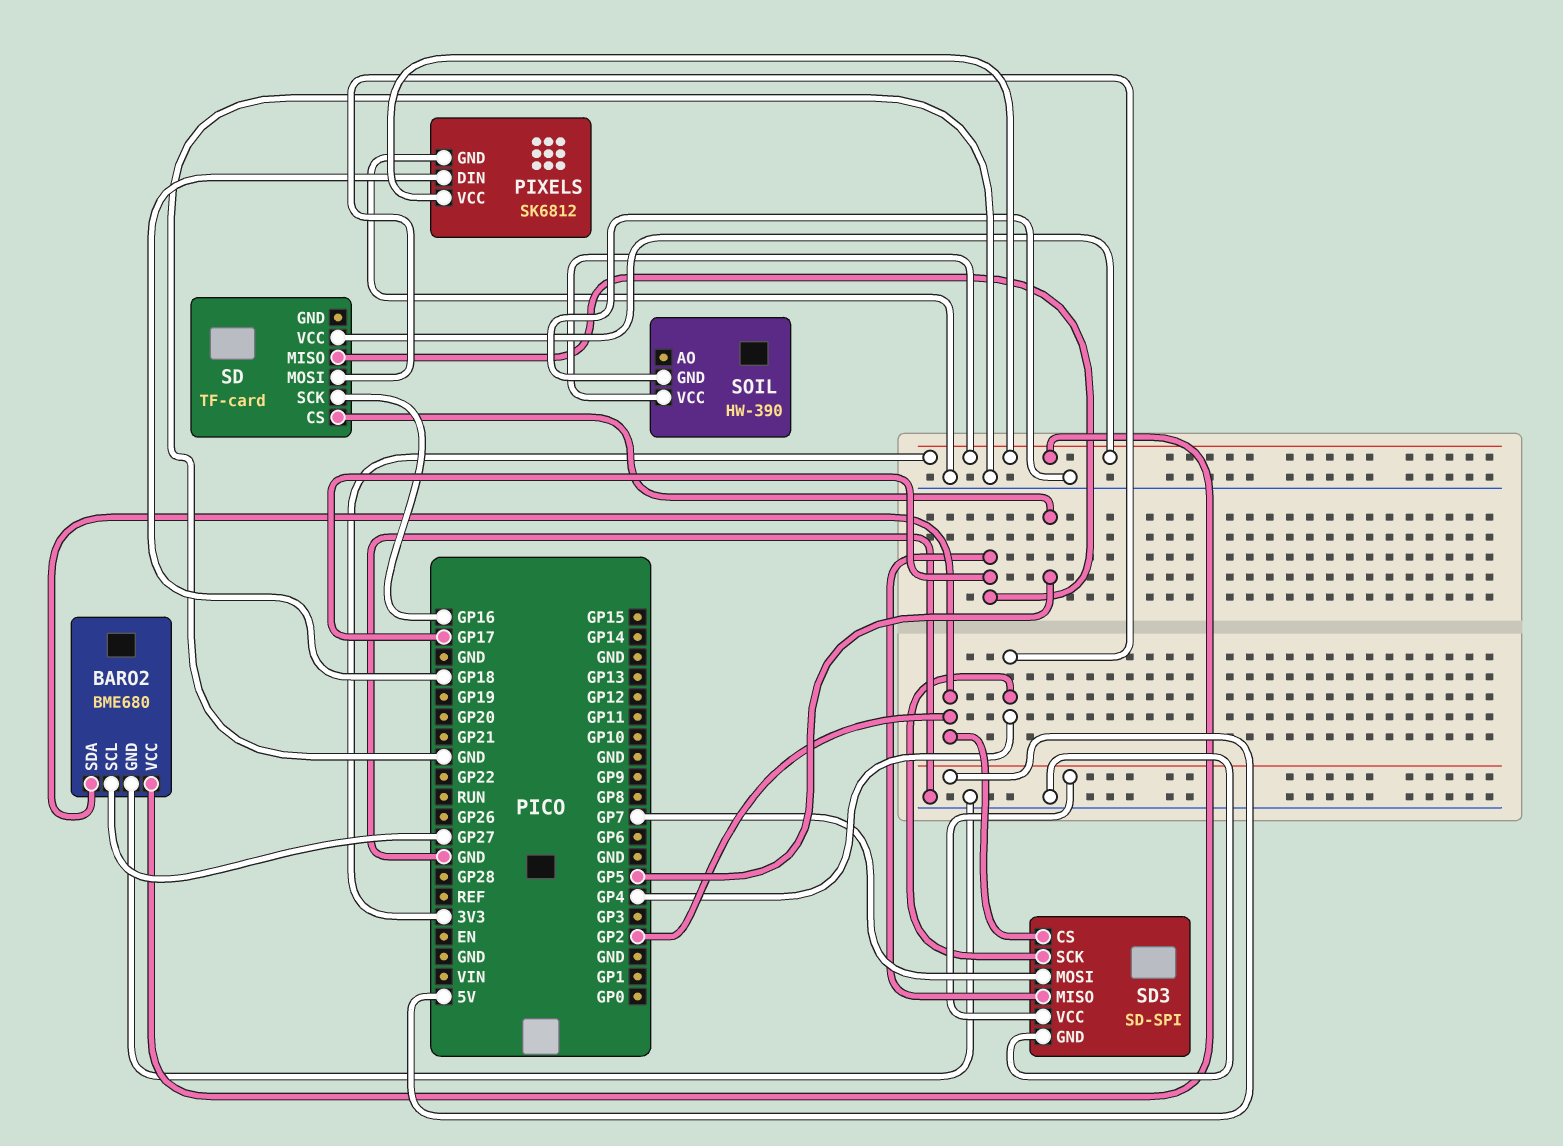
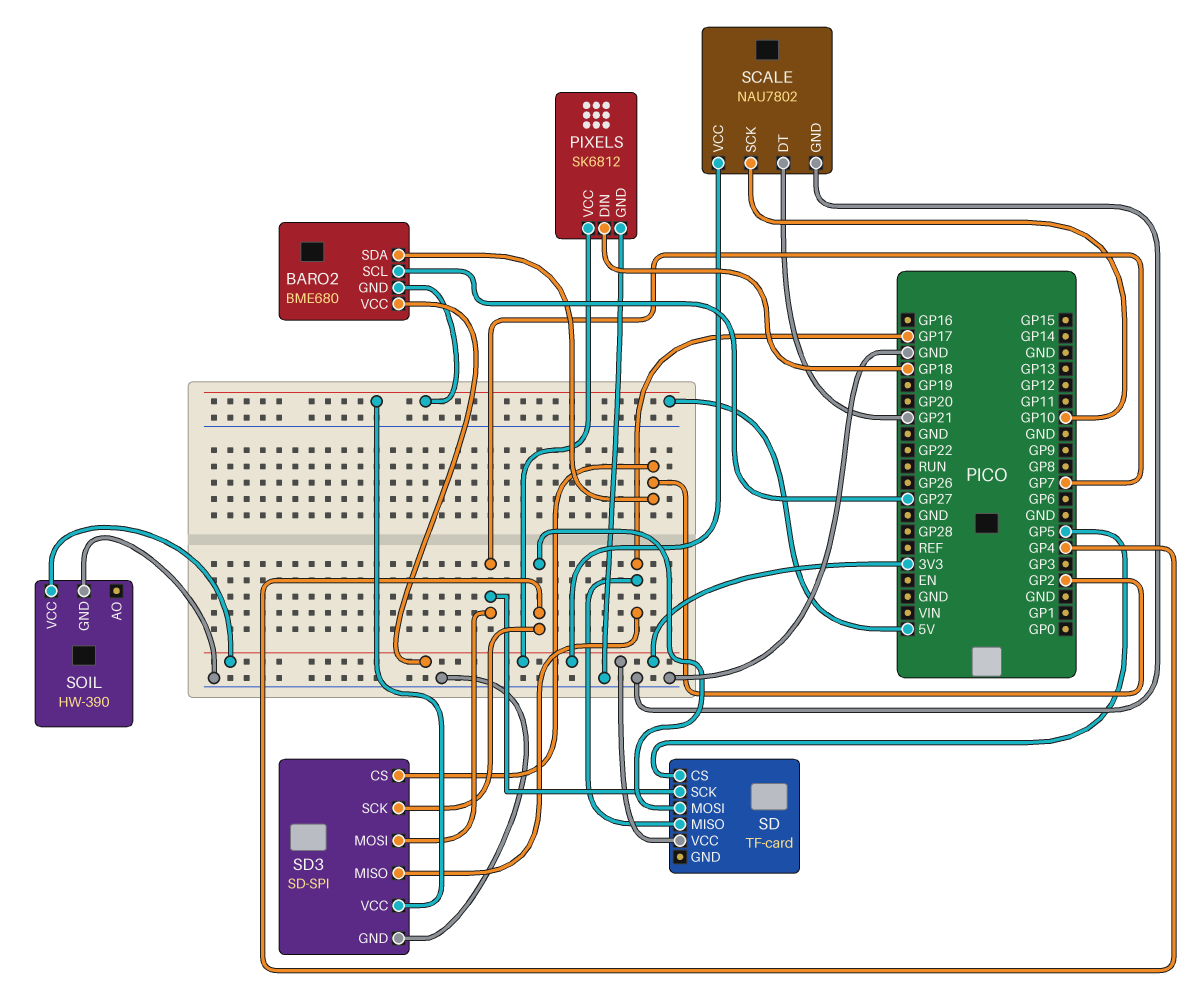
BARO2 pin GND: GND -> 5V
SCALE: none -> NAU7802
SCALE pin DT: none -> GP21
SCALE pin GND: none -> GND
SCALE pin SCK: none -> GP10
SCALE pin VCC: none -> 3V3
SD pin SCK: GP16 -> GP7

